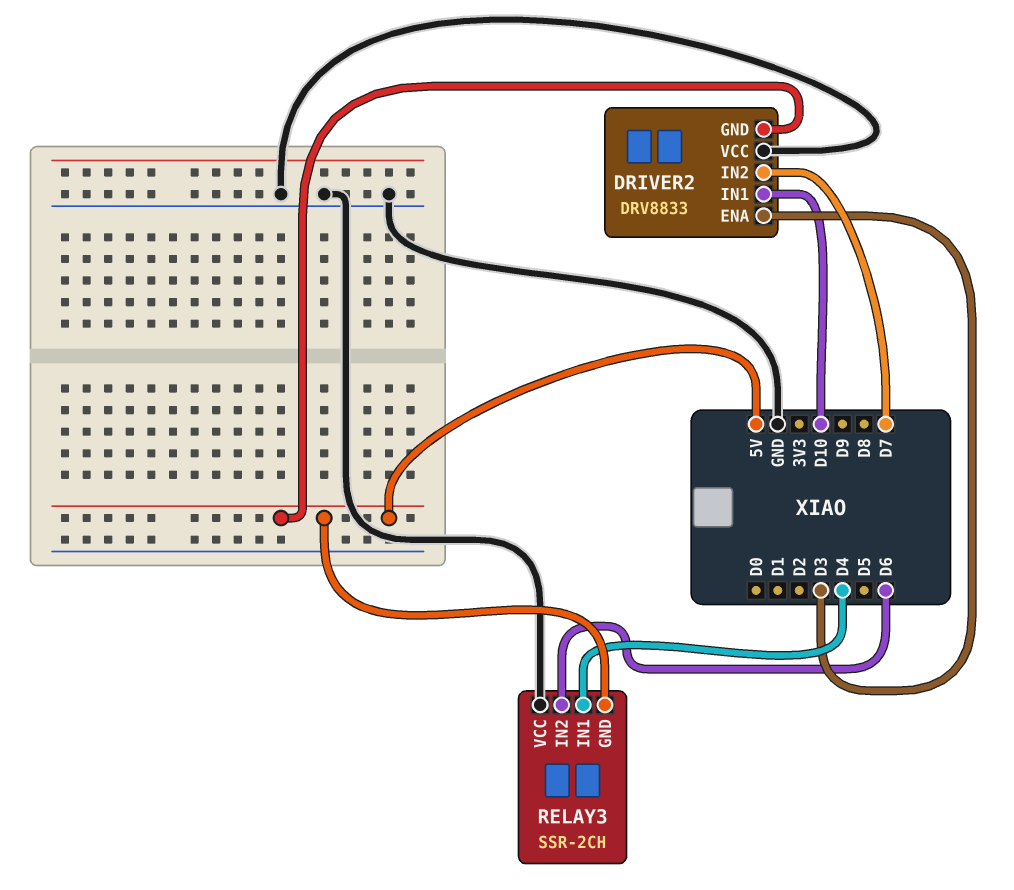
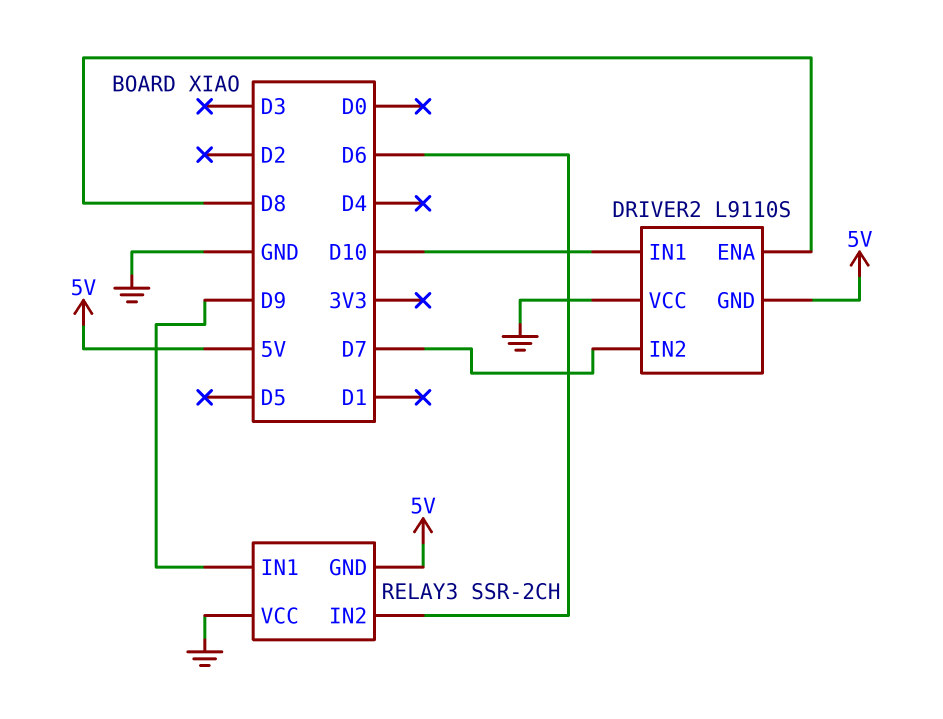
DRIVER2: DRV8833 -> L9110S
DRIVER2 pin ENA: D3 -> D8
RELAY3 pin IN1: D4 -> D9

